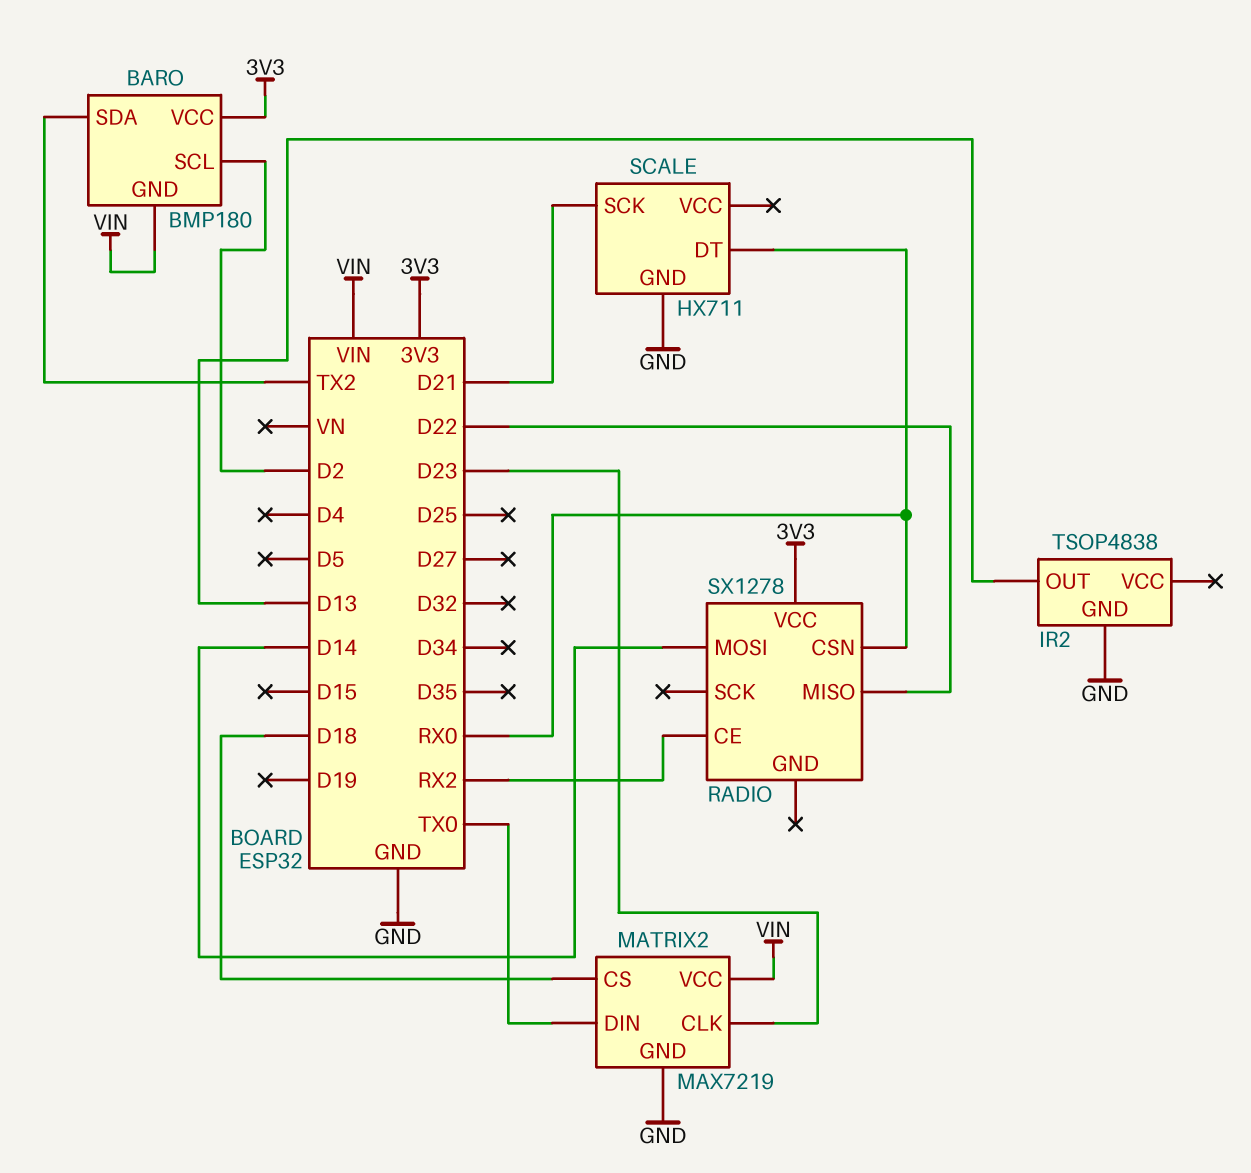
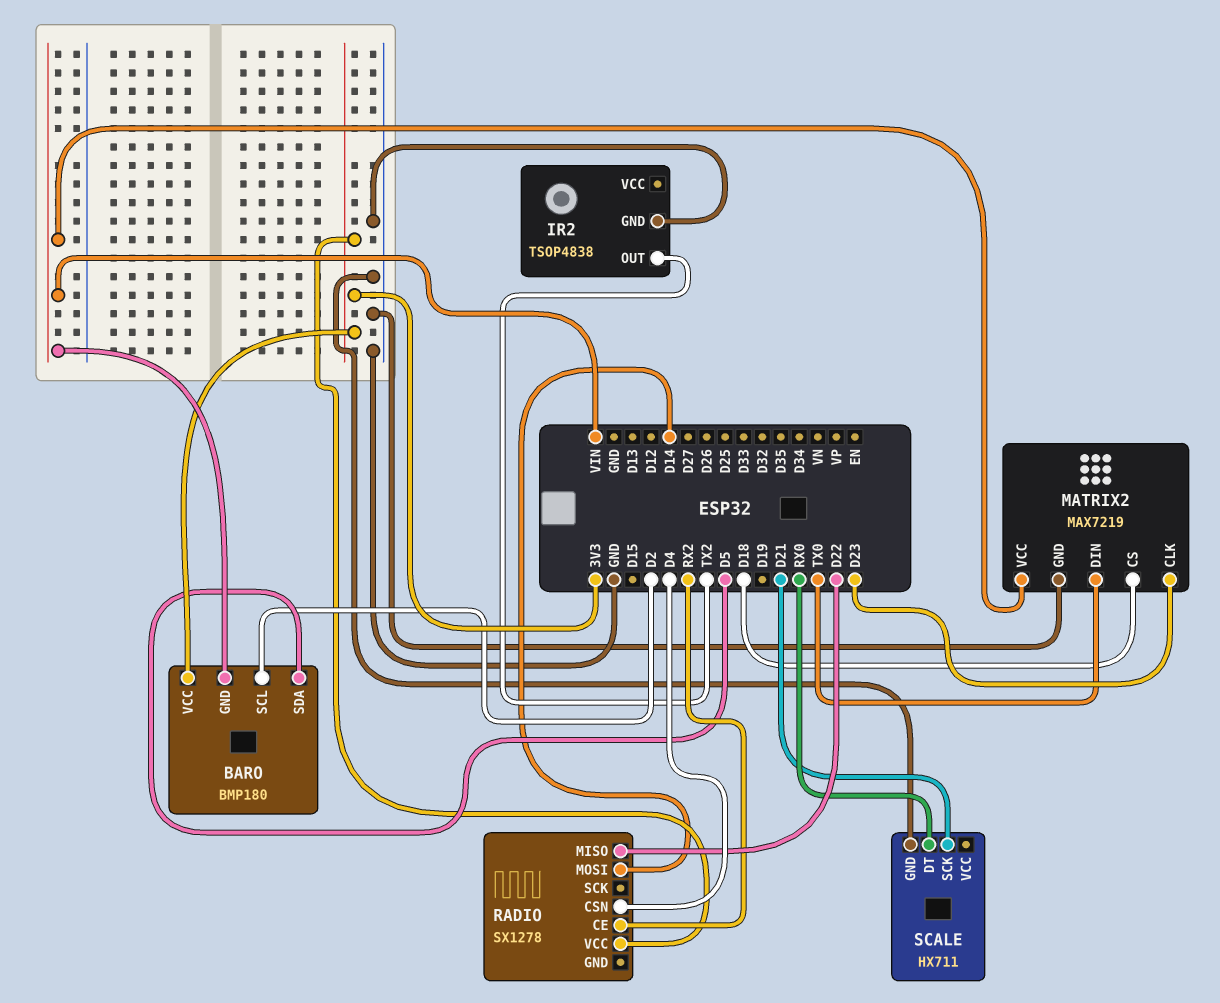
BARO pin SDA: TX2 -> D5
IR2 pin OUT: D13 -> TX2
RADIO pin CSN: RX0 -> D4

